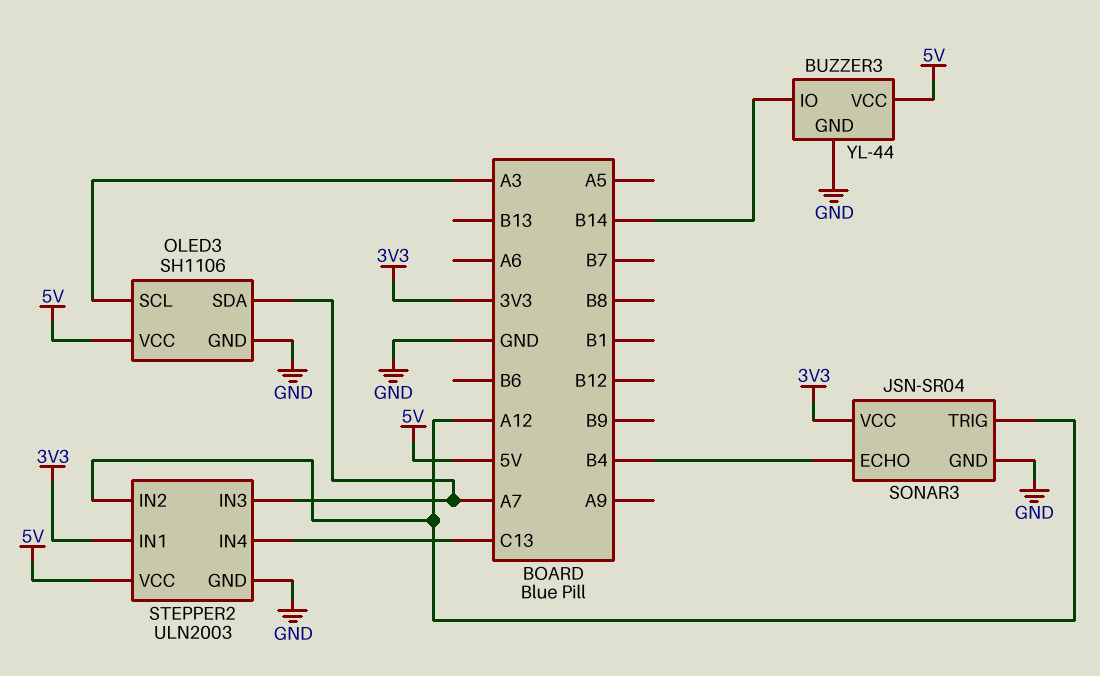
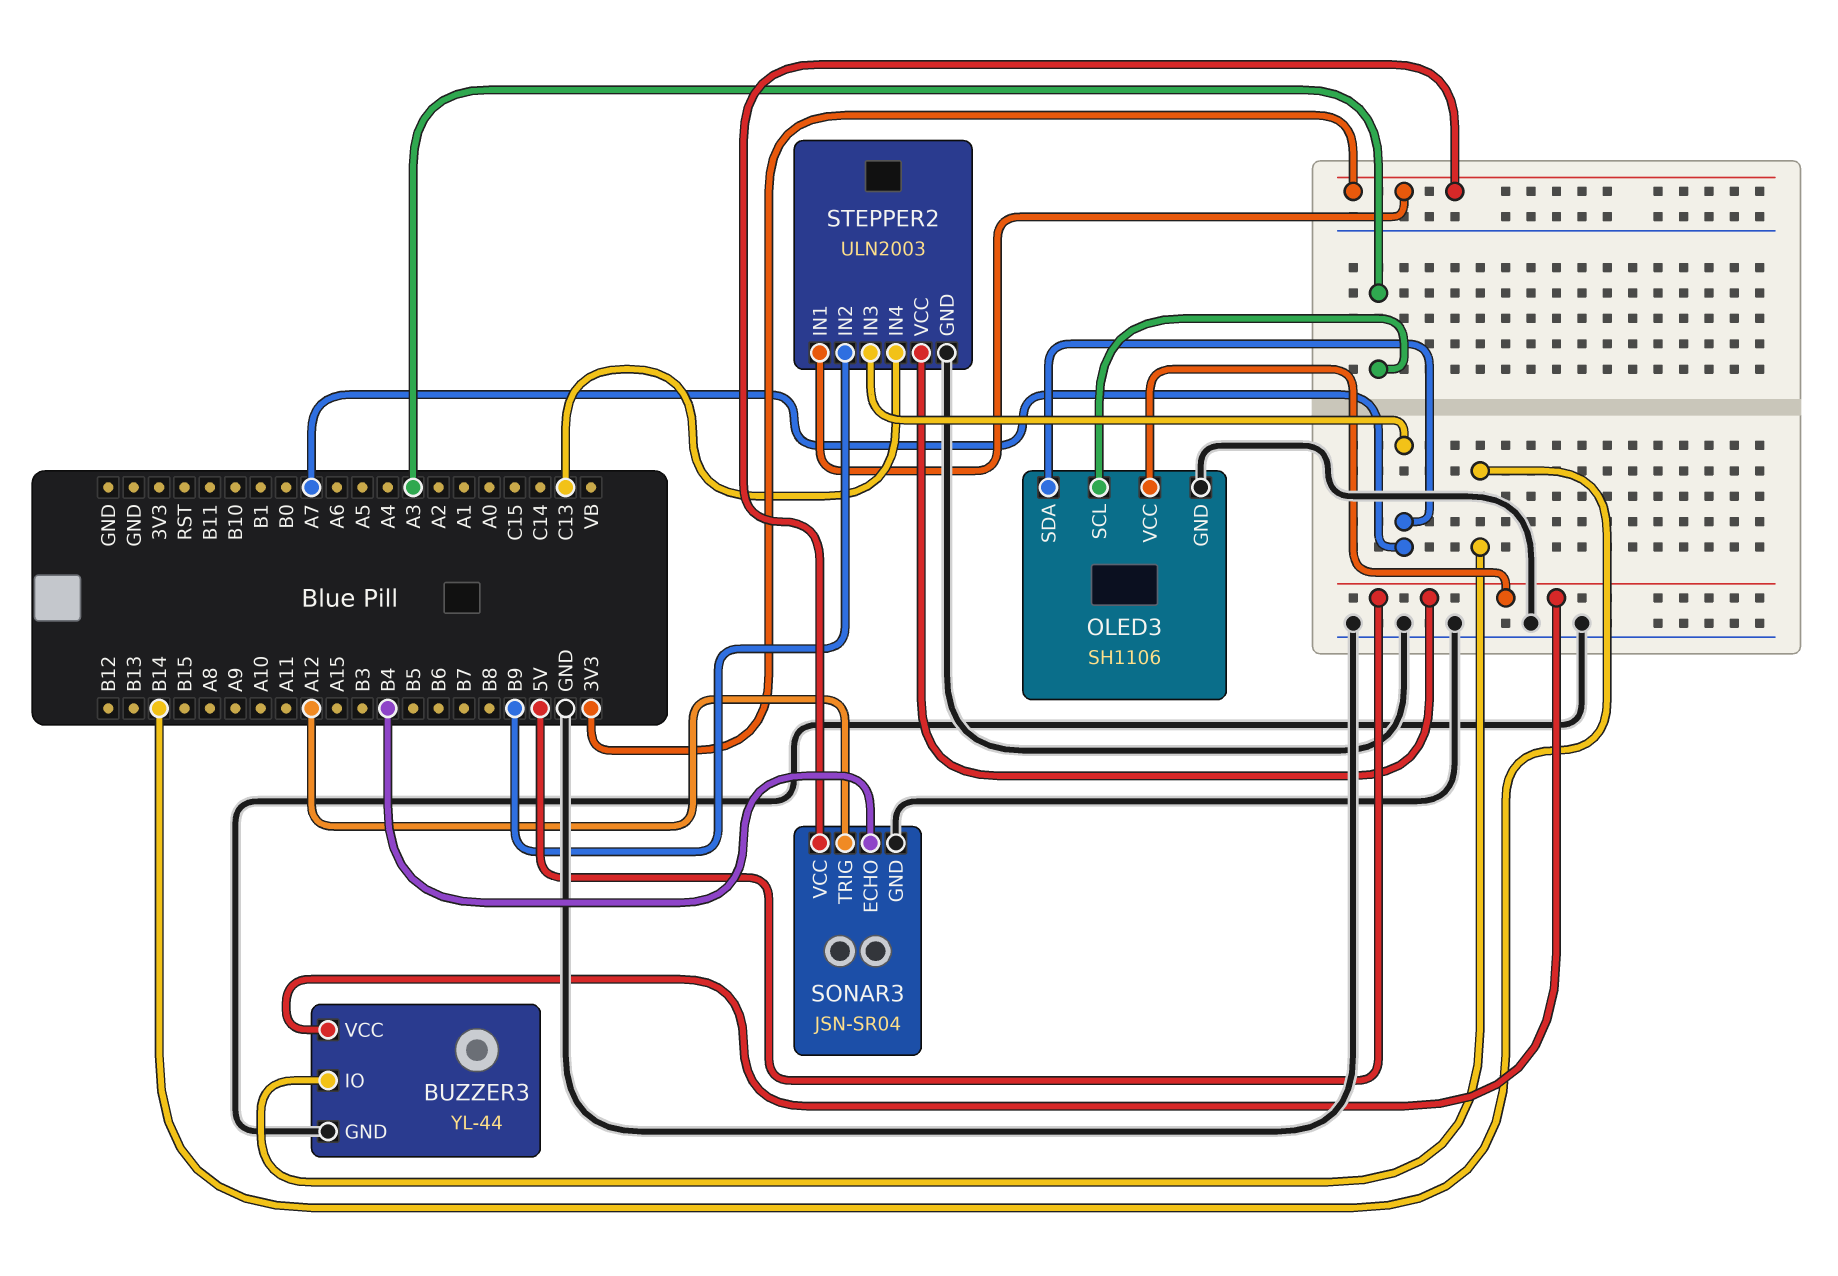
STEPPER2 pin IN2: A12 -> B9

